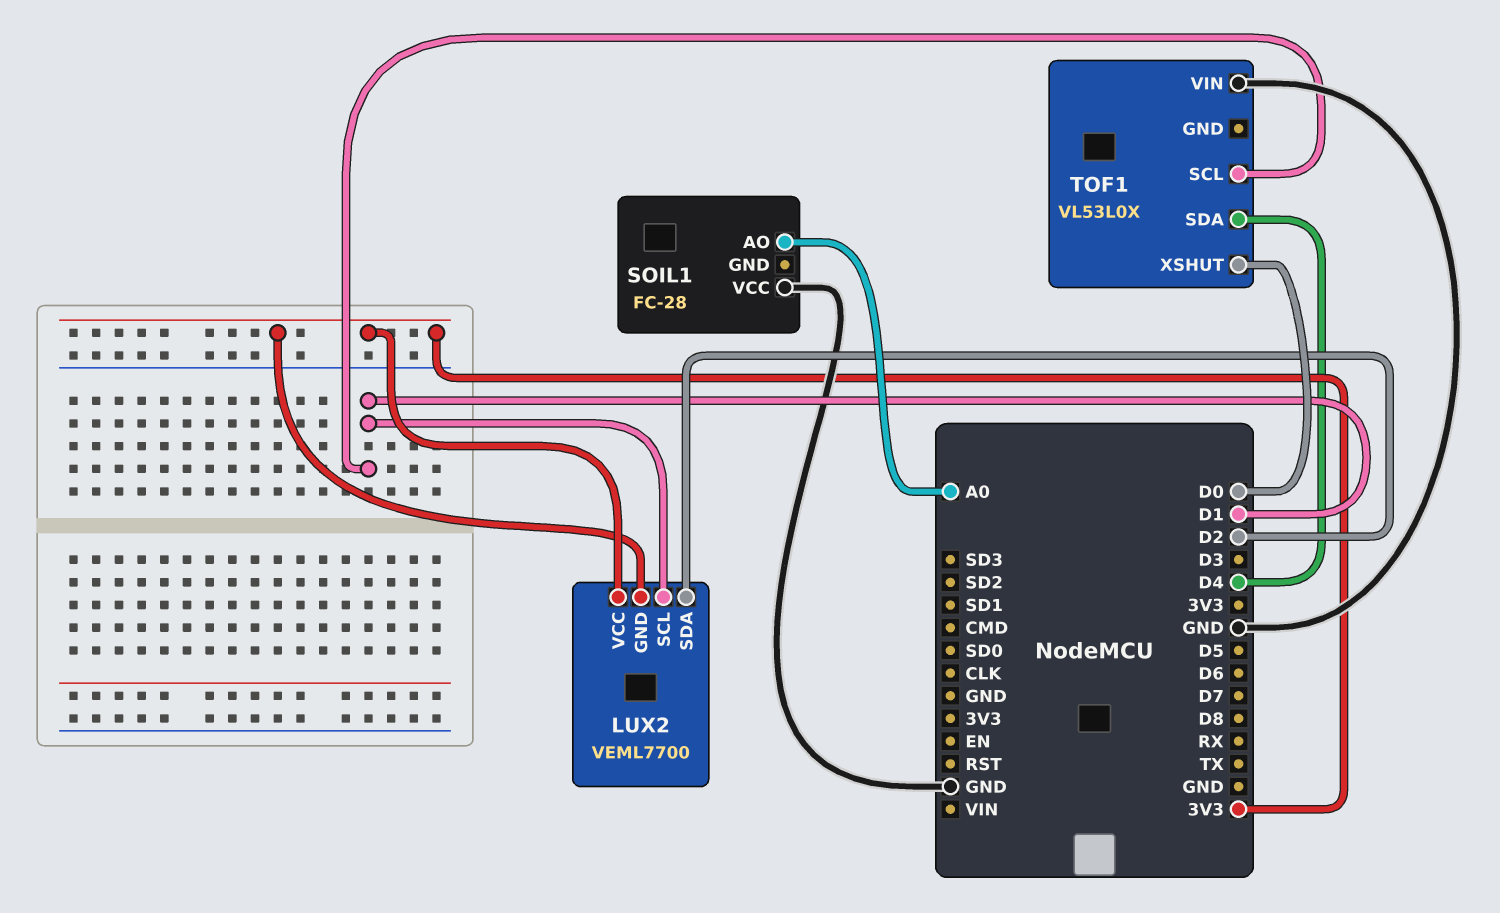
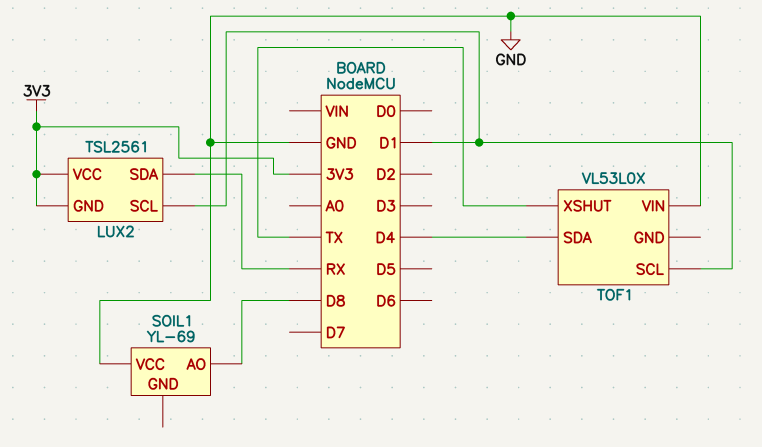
LUX2: VEML7700 -> TSL2561
LUX2 pin SDA: D2 -> RX
SOIL1: FC-28 -> YL-69
SOIL1 pin AO: A0 -> D8
TOF1 pin XSHUT: D0 -> TX

